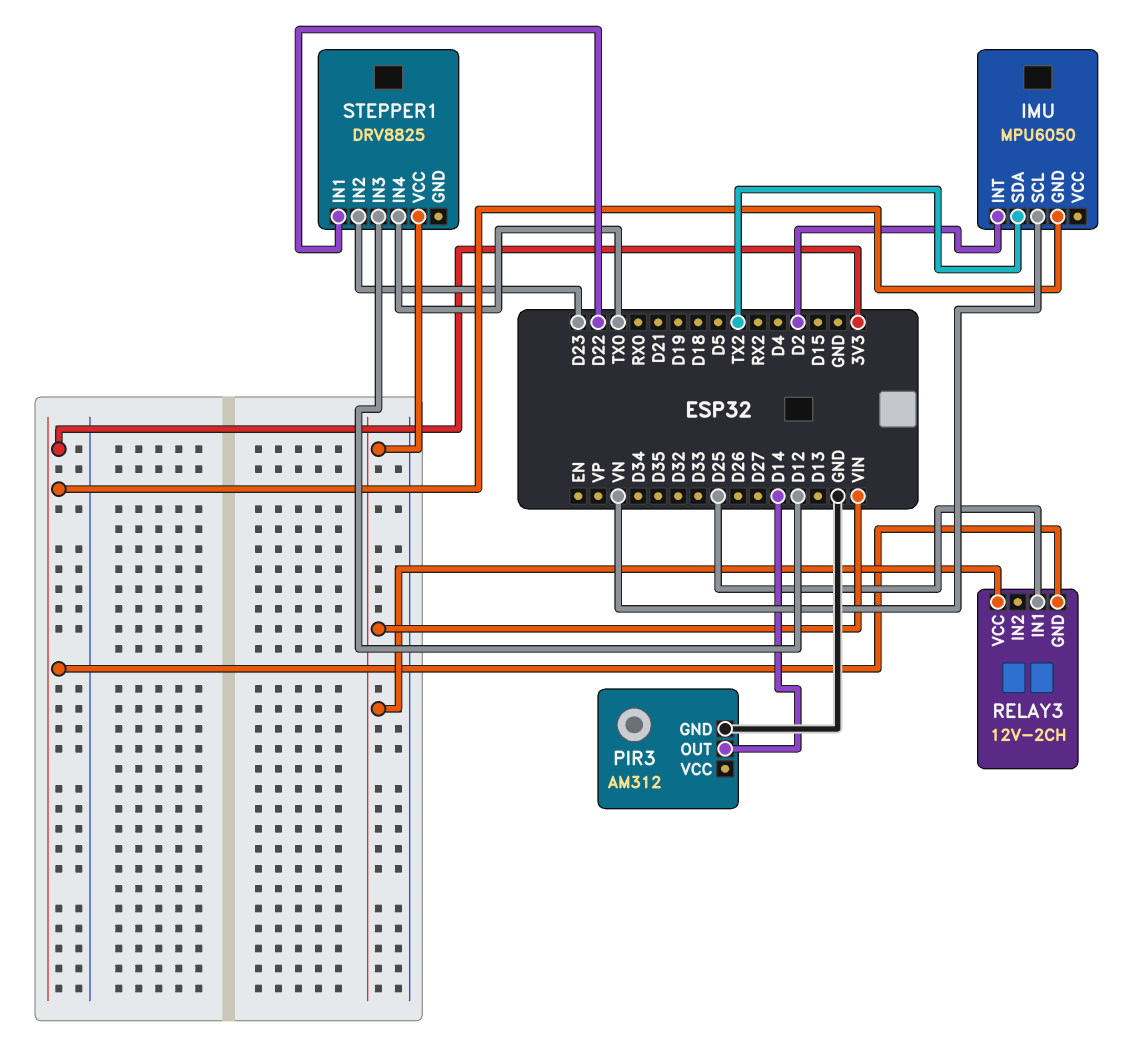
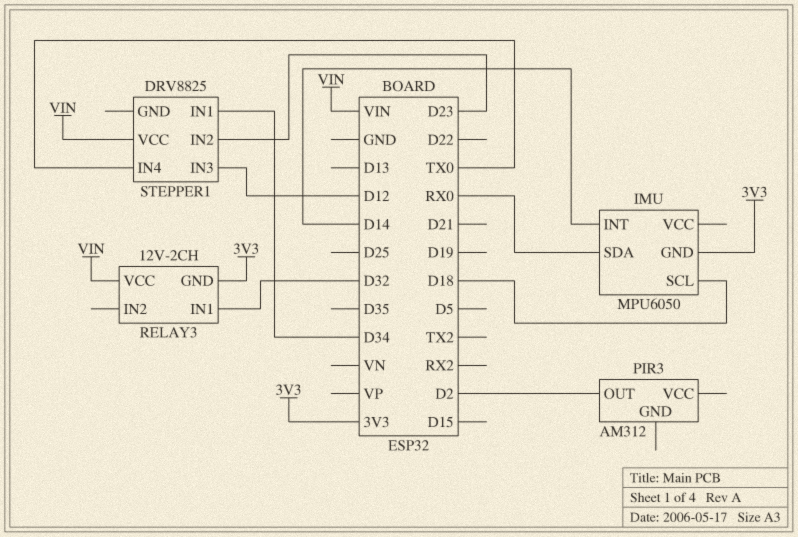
IMU pin INT: D2 -> D14
IMU pin SCL: VN -> D18
IMU pin SDA: TX2 -> RX0
PIR3 pin GND: GND -> none
PIR3 pin OUT: D14 -> D2
RELAY3 pin IN1: D25 -> D32
STEPPER1 pin IN1: D22 -> D34

